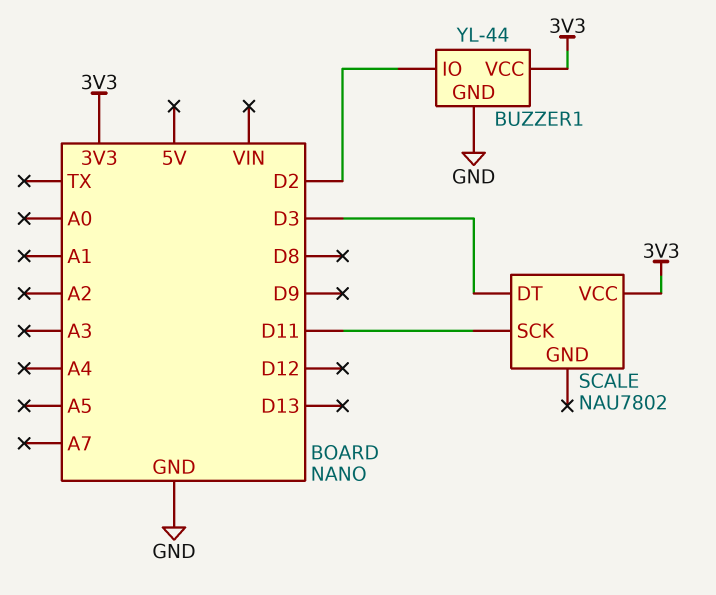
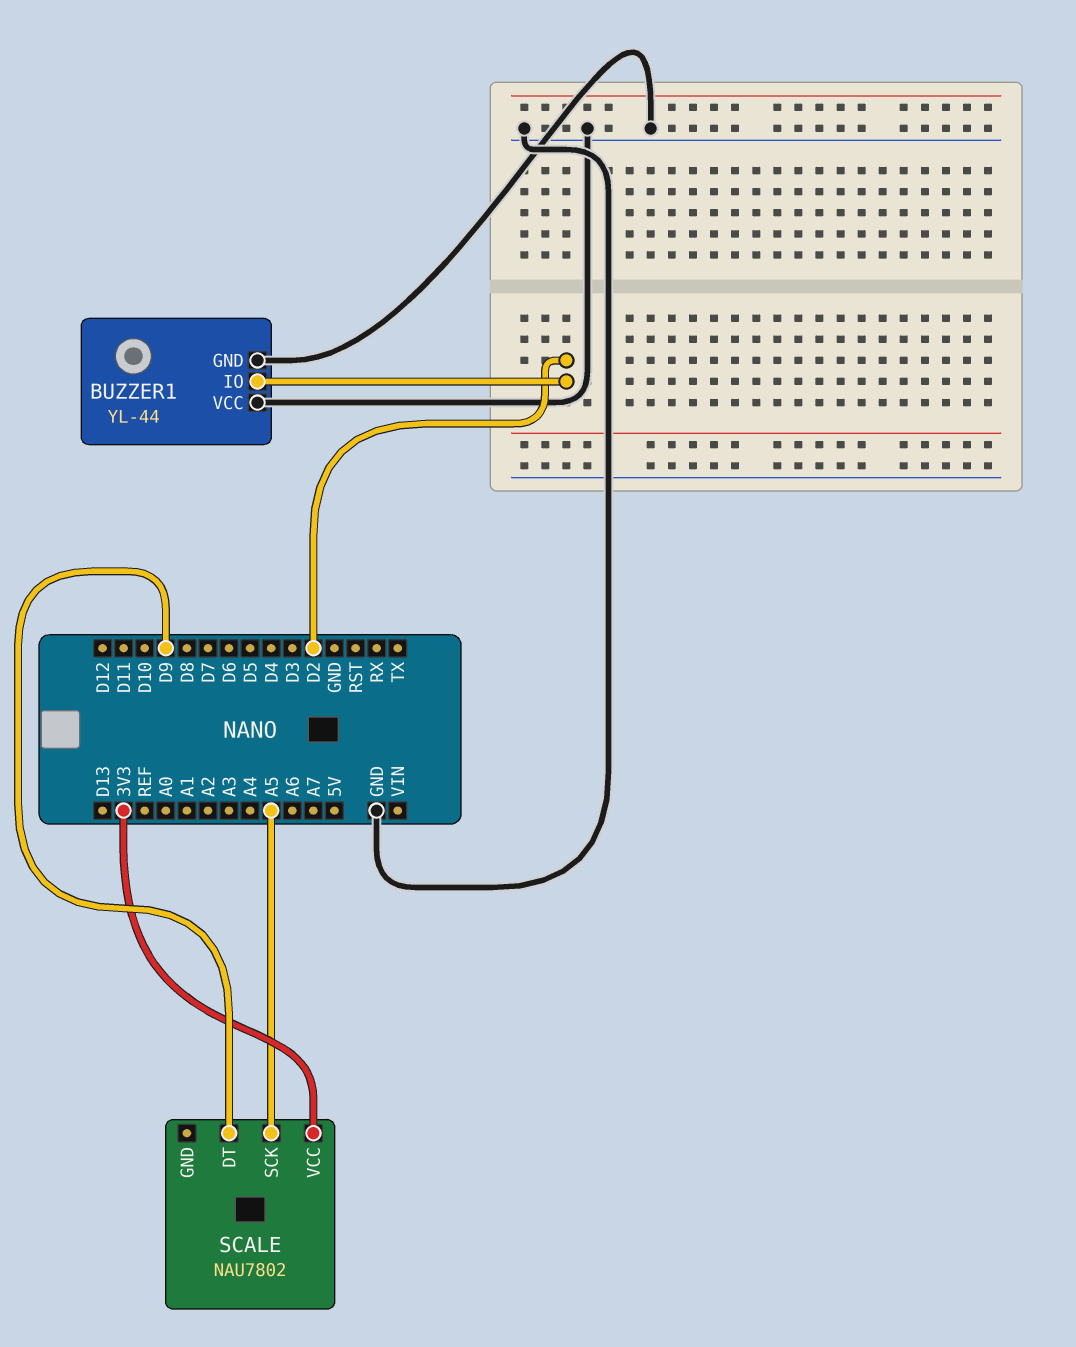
BUZZER1 pin VCC: 3V3 -> GND
SCALE pin DT: D3 -> D9
SCALE pin SCK: D11 -> A5

